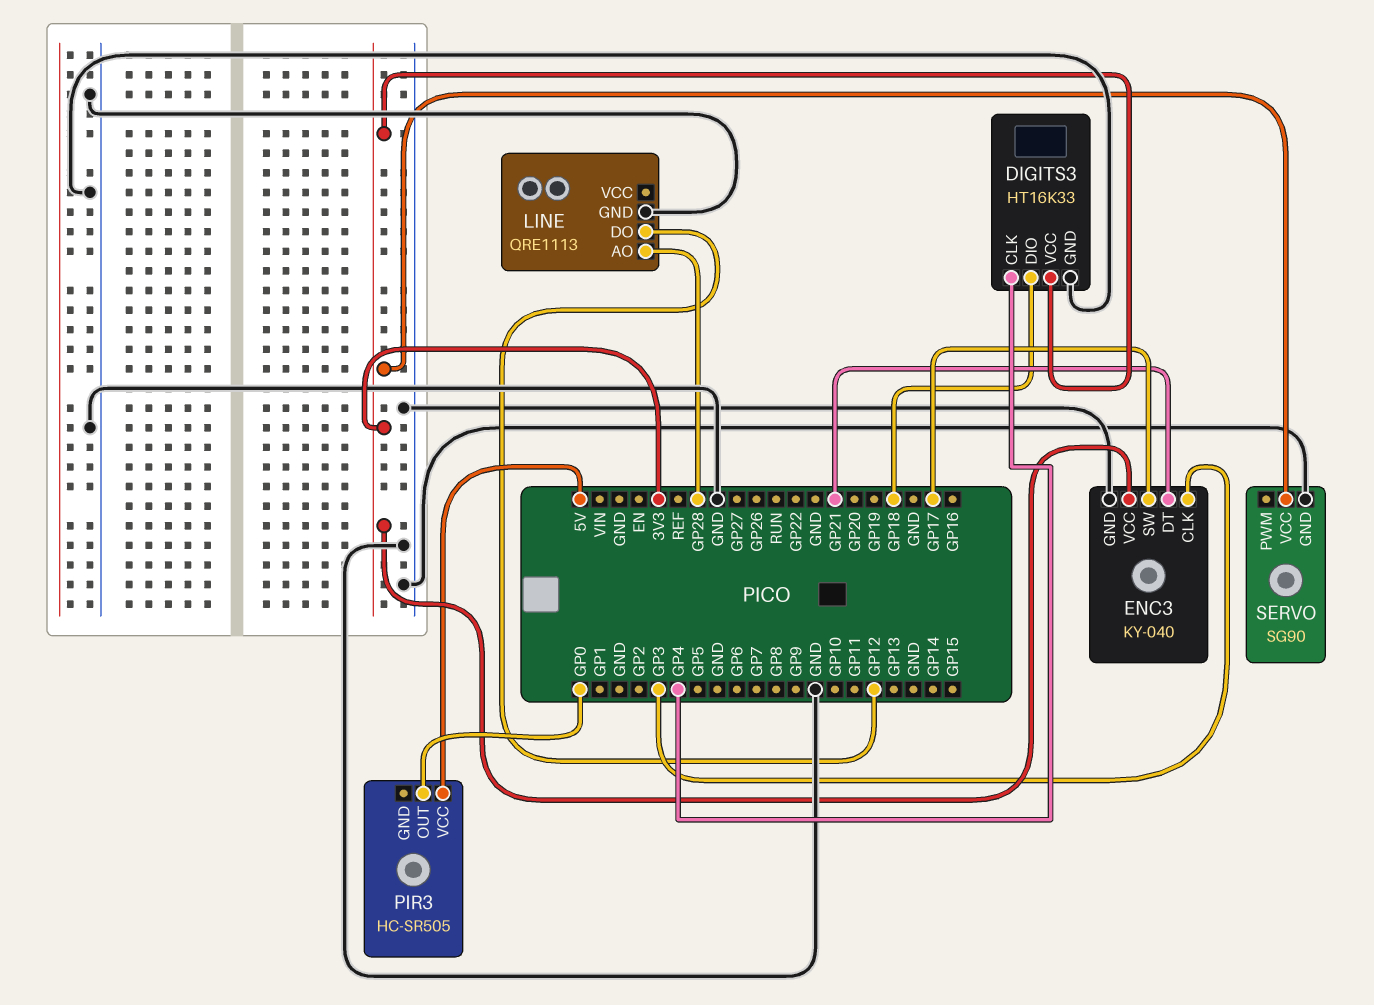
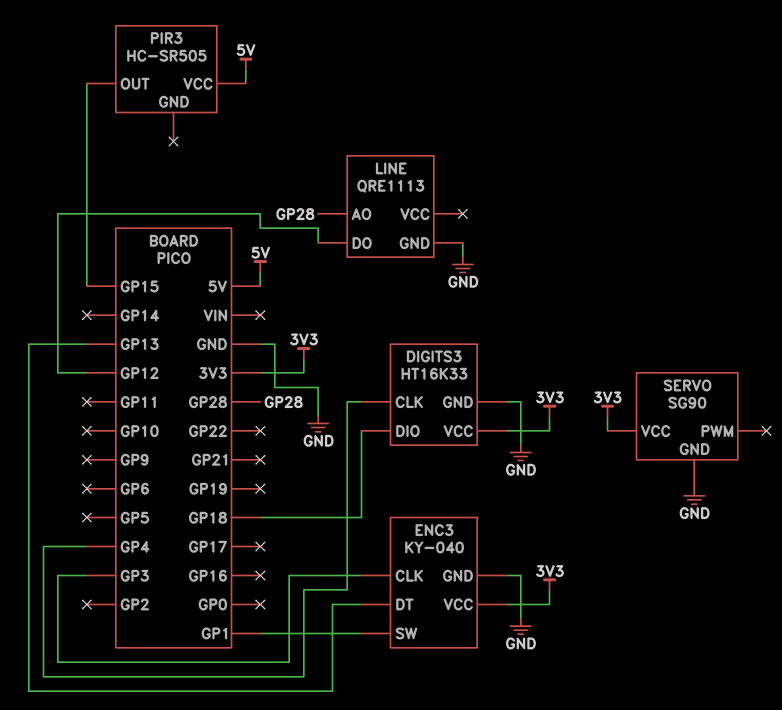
ENC3 pin DT: GP21 -> GP13
ENC3 pin SW: GP17 -> GP1
PIR3 pin OUT: GP0 -> GP15

